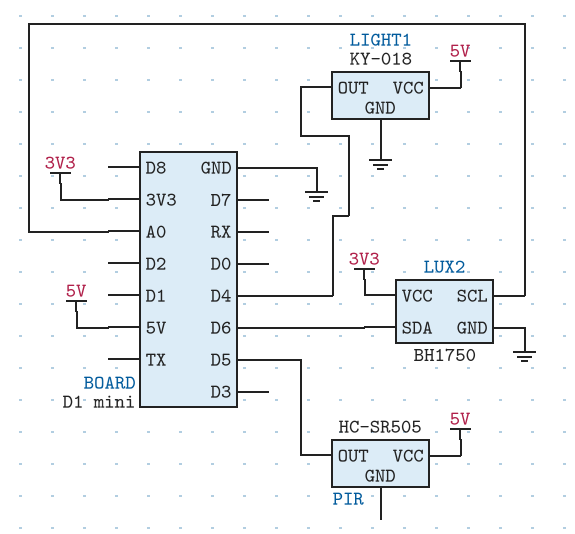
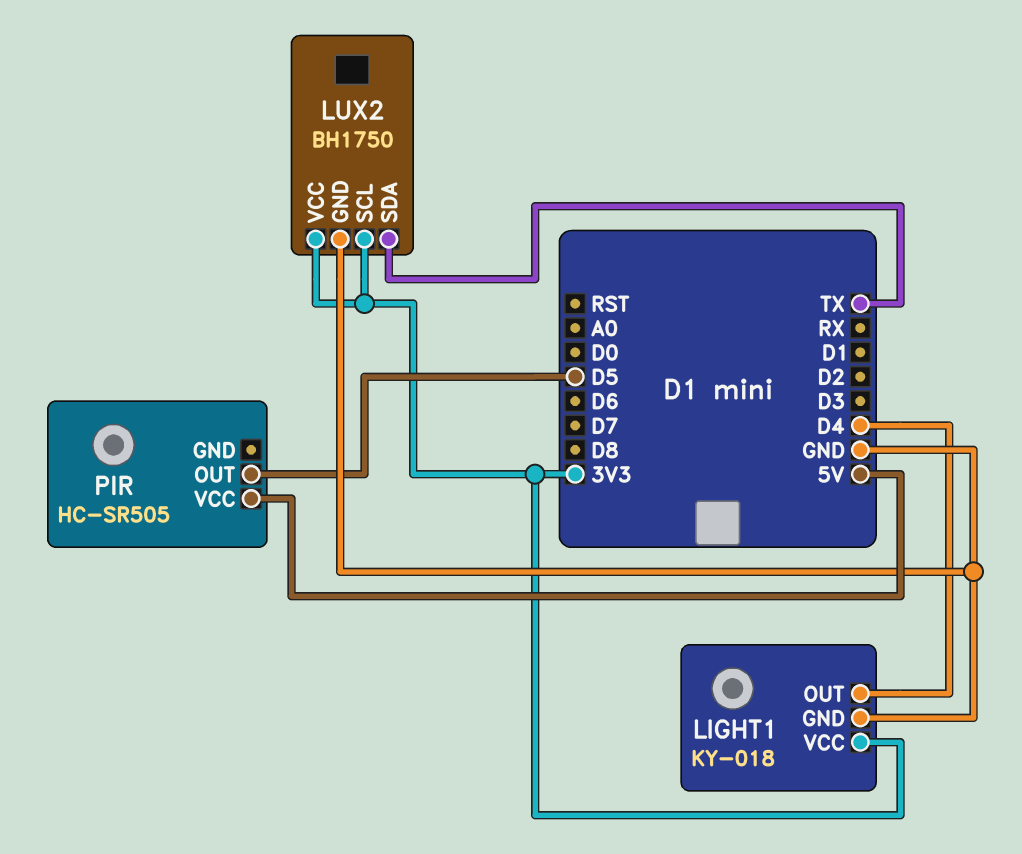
LIGHT1 pin VCC: 5V -> 3V3
LUX2 pin SCL: A0 -> 3V3
LUX2 pin SDA: D6 -> TX

